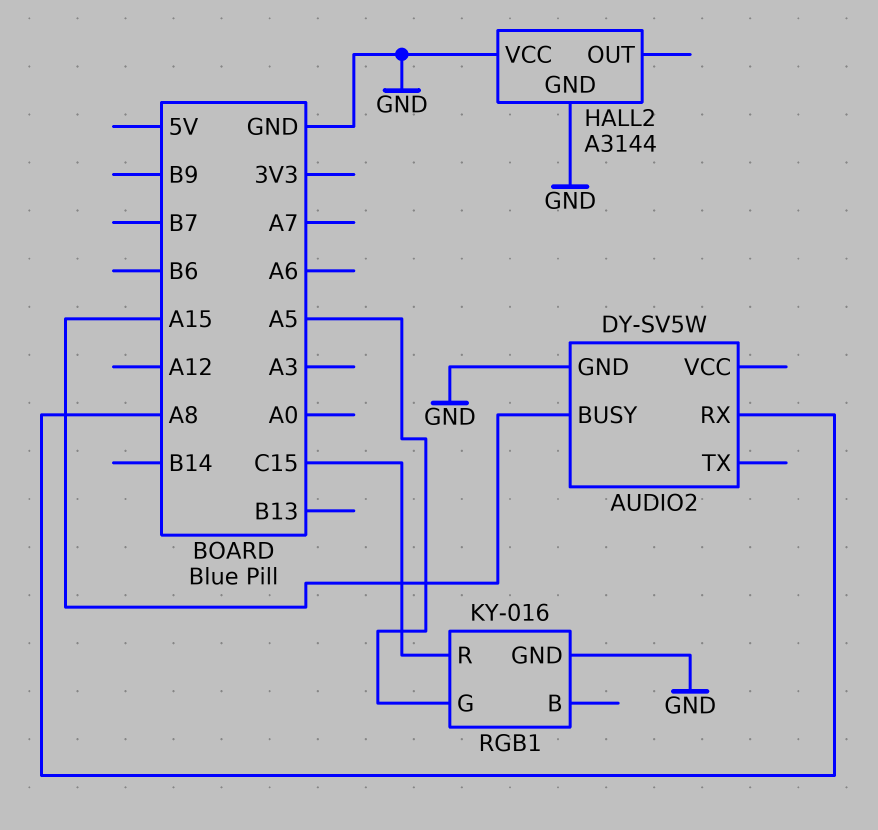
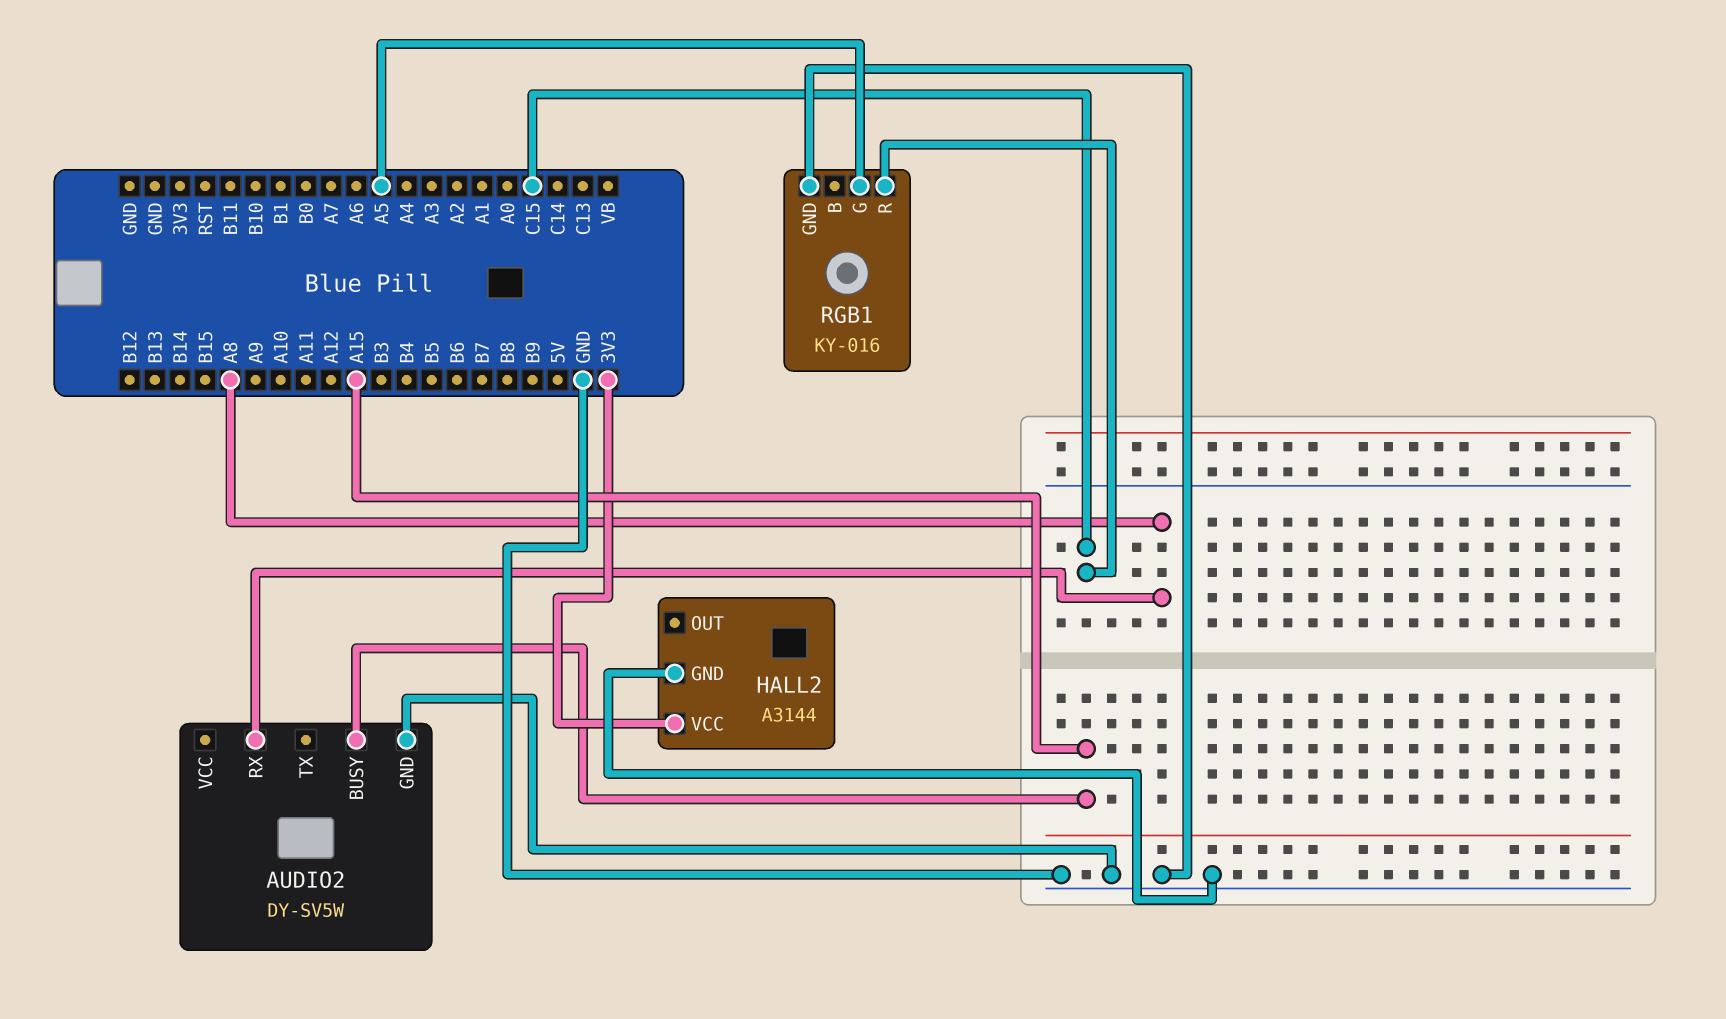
HALL2 pin VCC: GND -> 3V3

